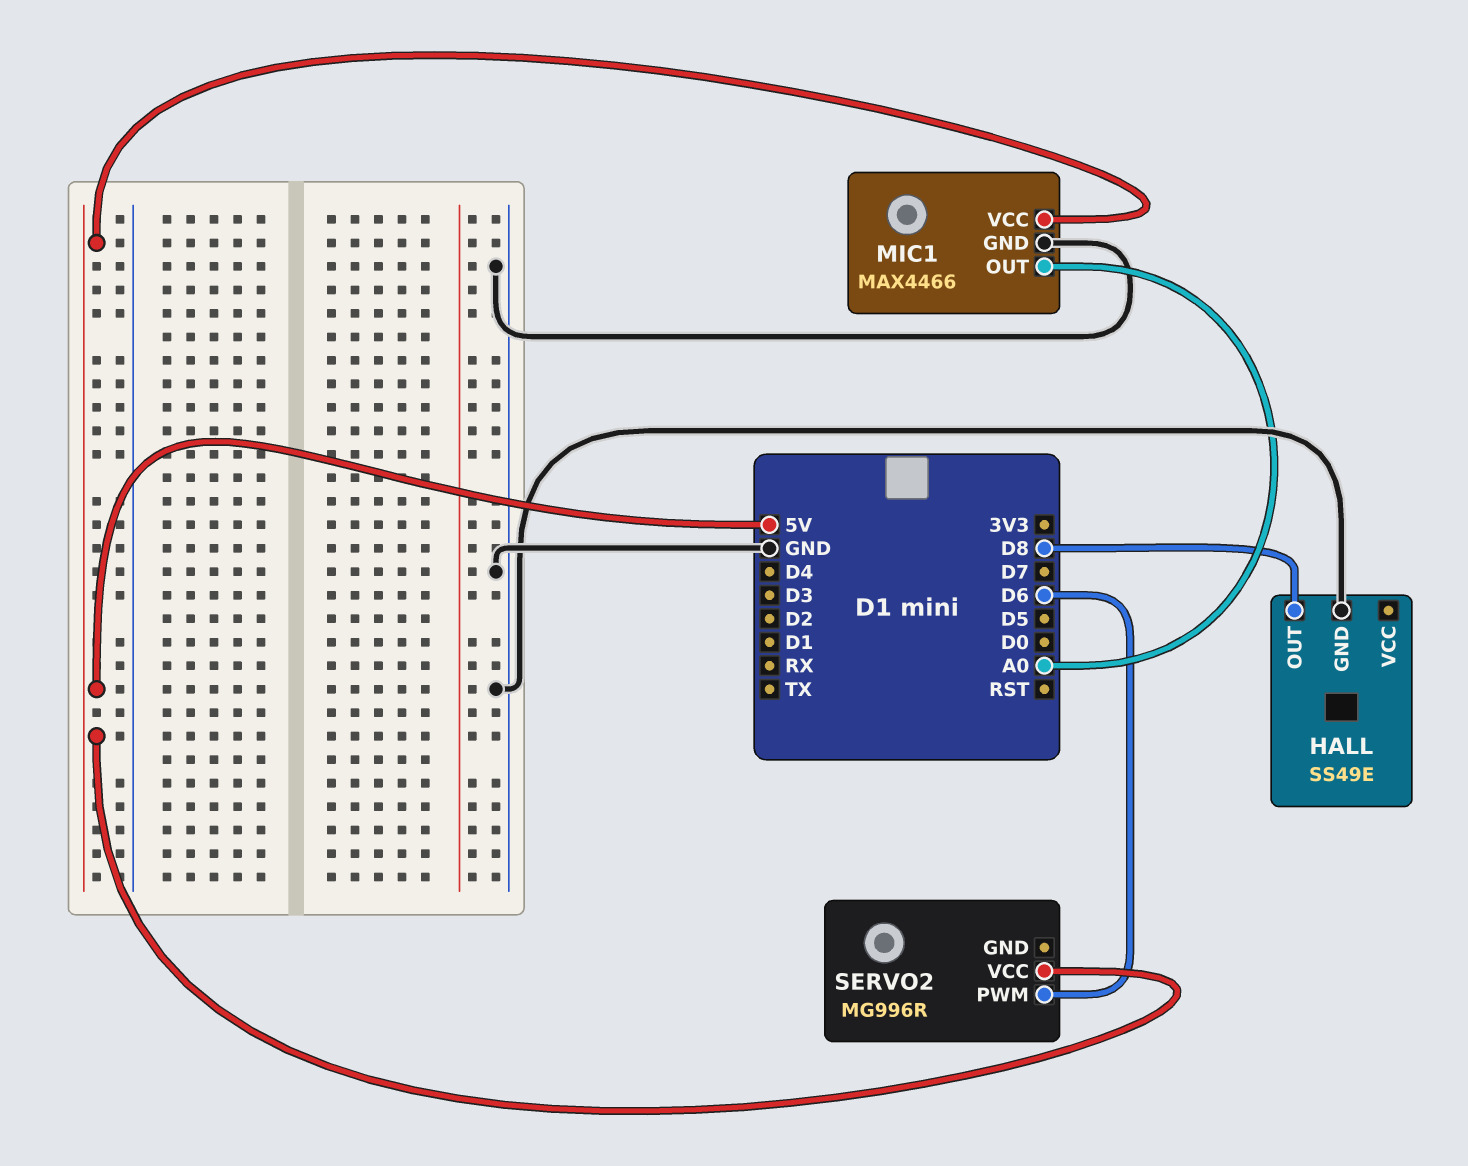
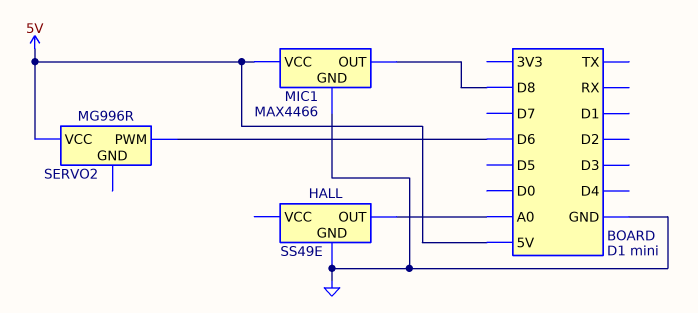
HALL pin OUT: D8 -> A0
MIC1 pin OUT: A0 -> D8

